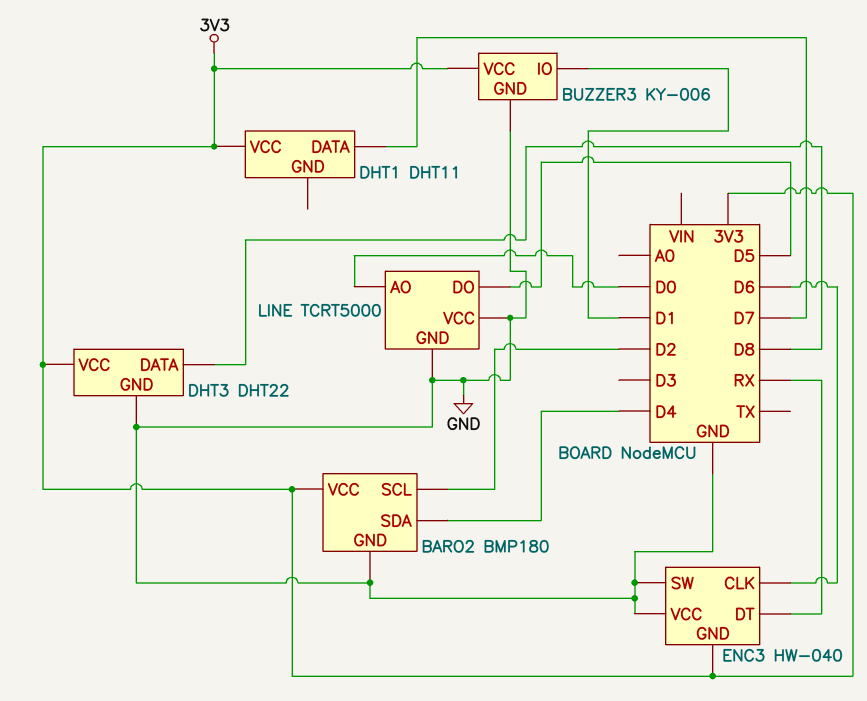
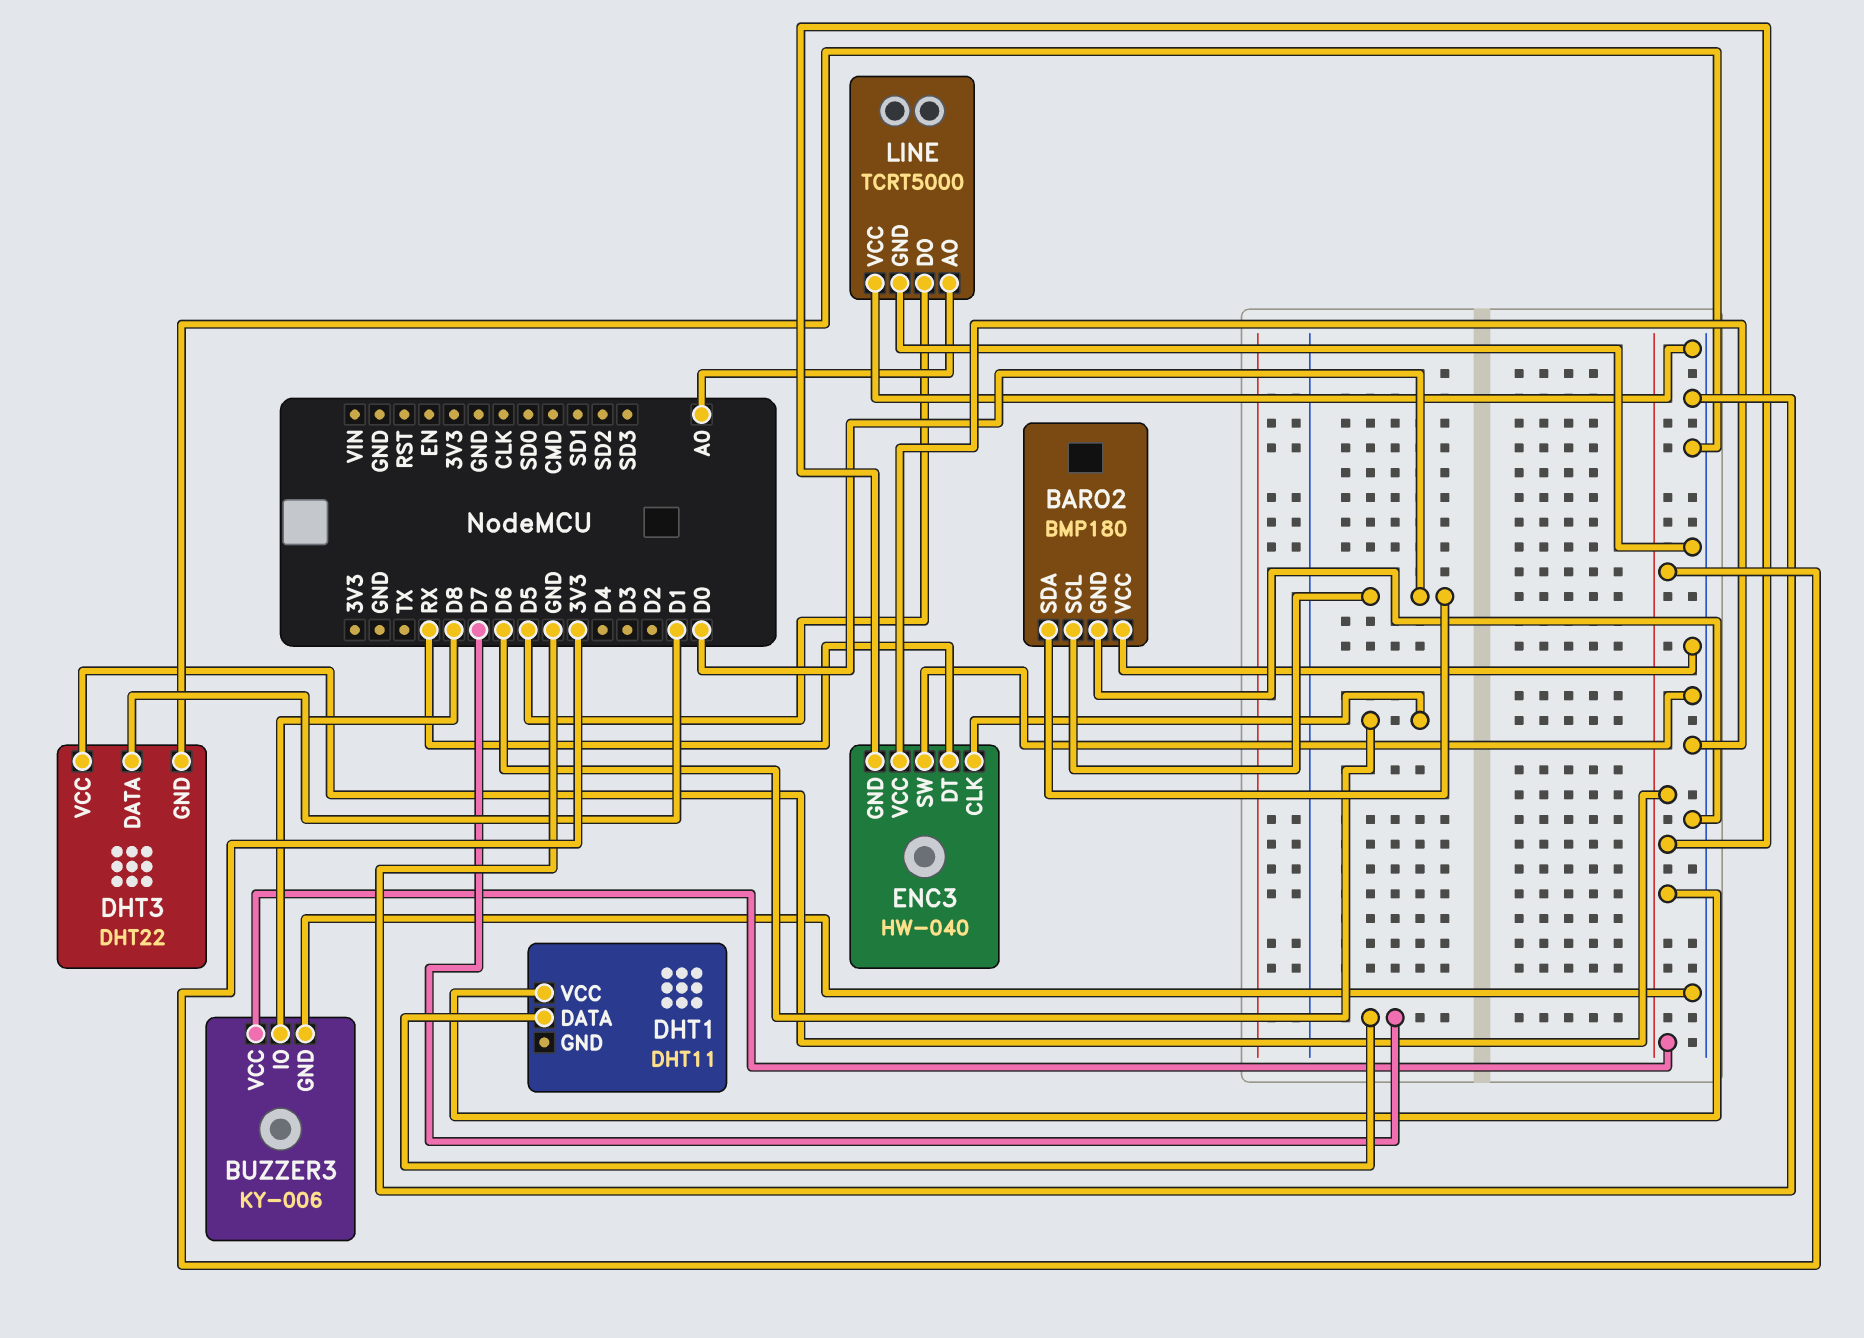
BARO2 pin SCL: D2 -> D0
BARO2 pin SDA: D4 -> D0
BARO2 pin VCC: 3V3 -> GND
BUZZER3 pin IO: D1 -> D8
DHT3 pin DATA: D8 -> D1
LINE pin AO: D0 -> A0

